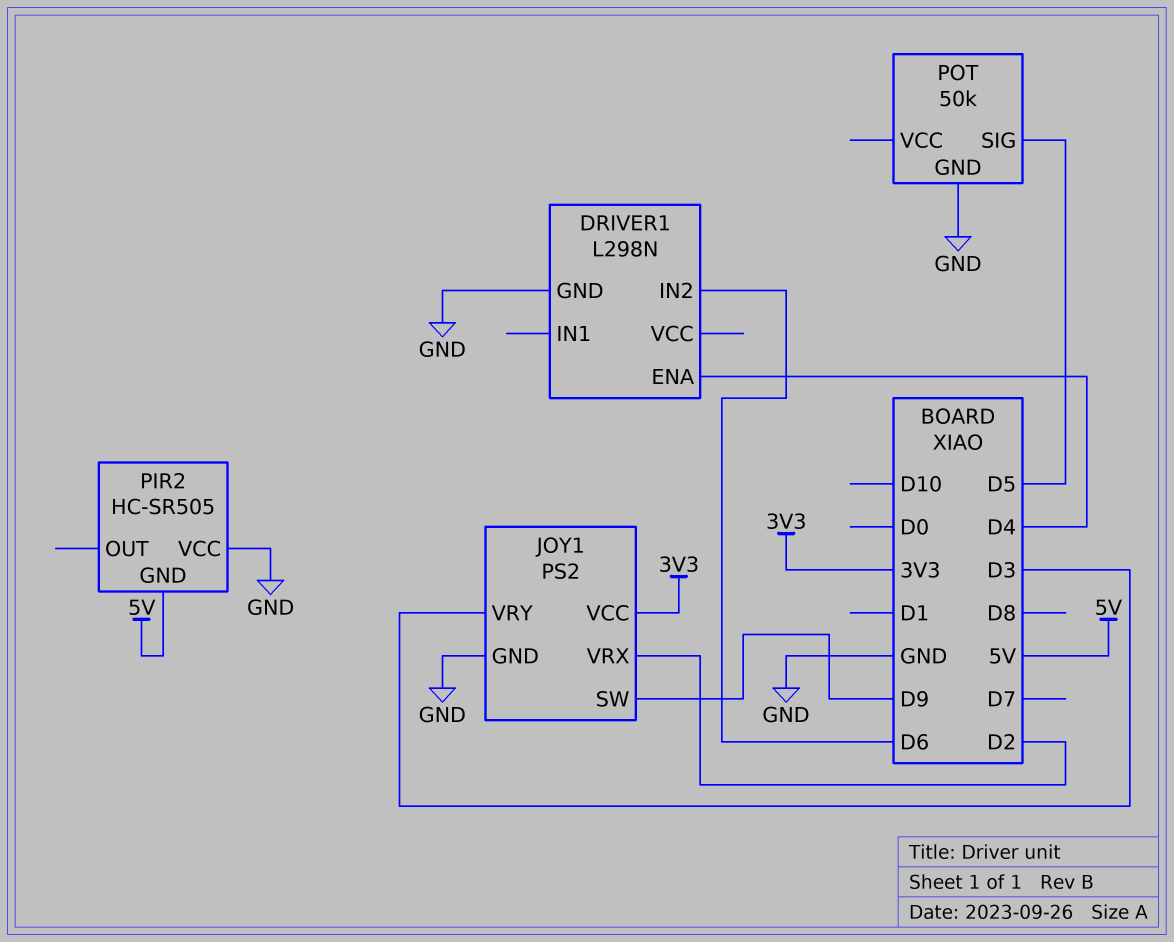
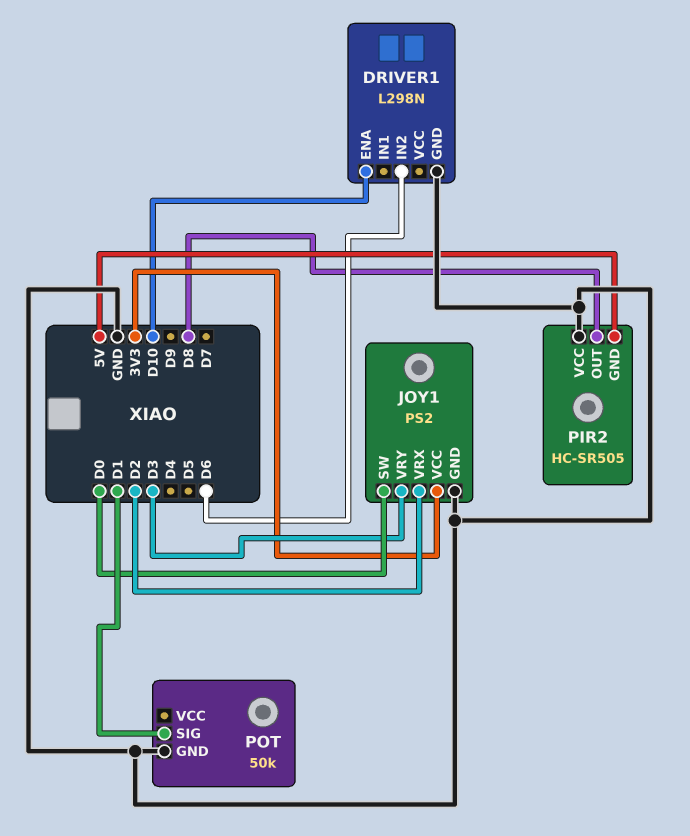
DRIVER1 pin ENA: D4 -> D10
JOY1 pin SW: D9 -> D0
PIR2 pin OUT: none -> D8
POT pin SIG: D5 -> D1

